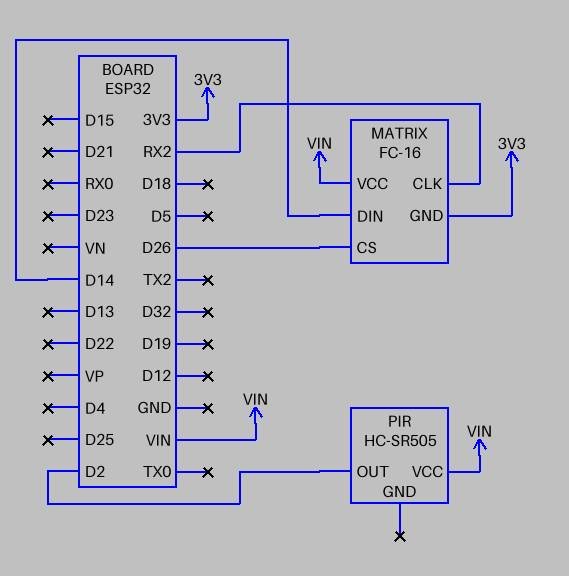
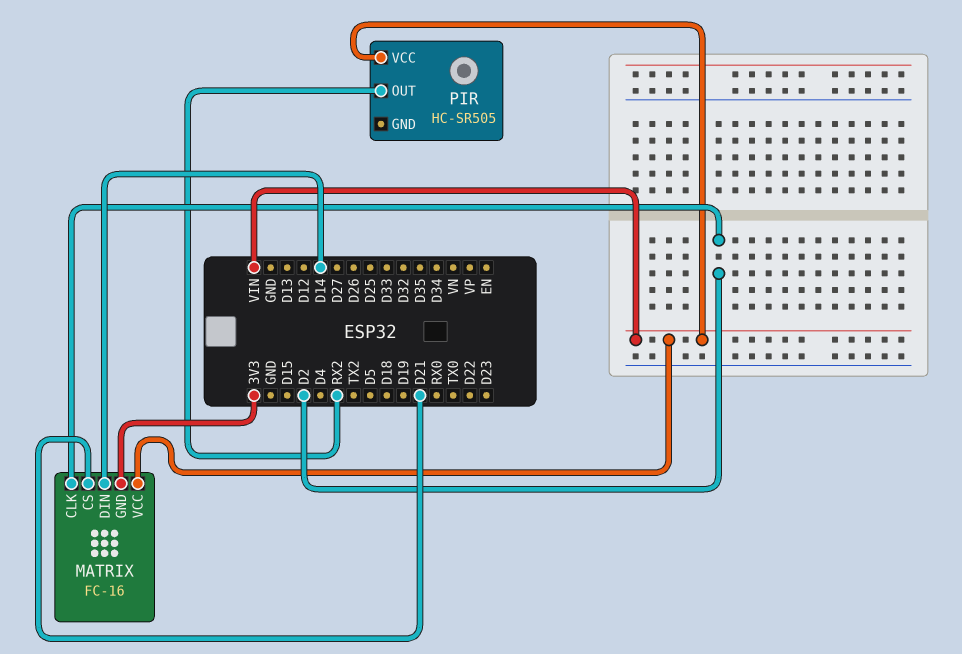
MATRIX pin CLK: RX2 -> D2
MATRIX pin CS: D26 -> D21
PIR pin OUT: D2 -> RX2

